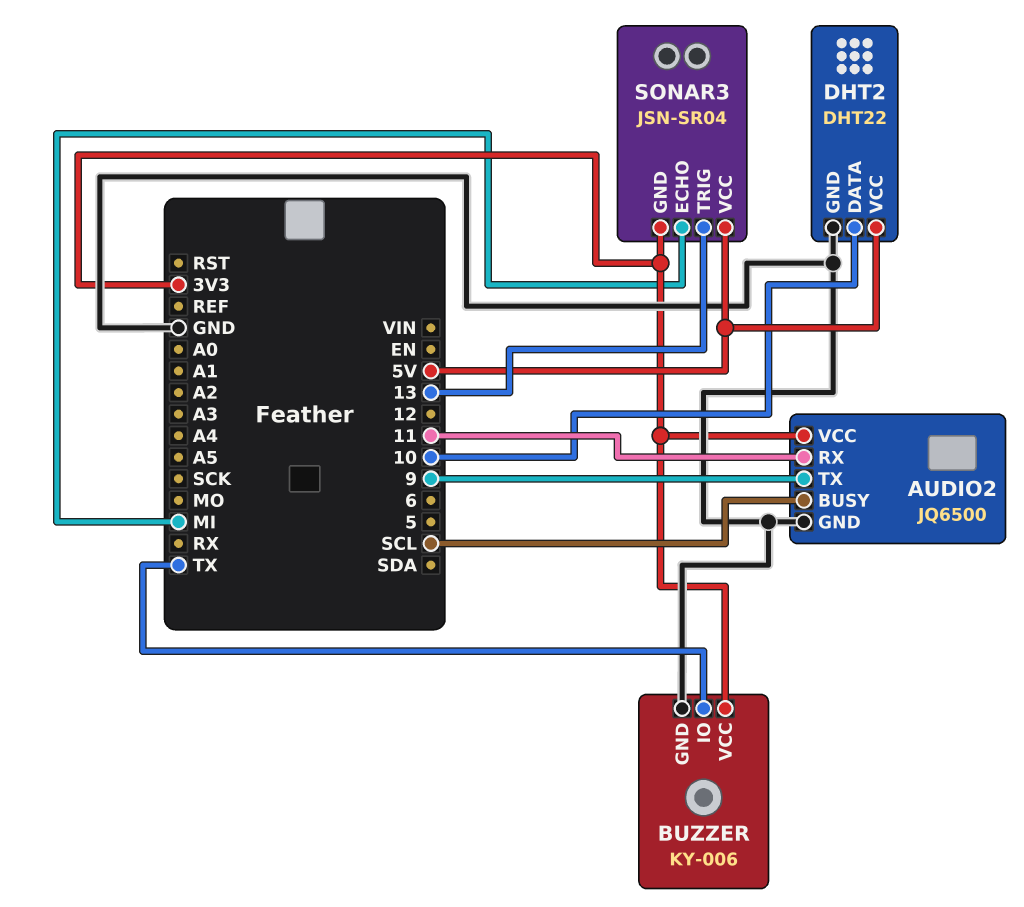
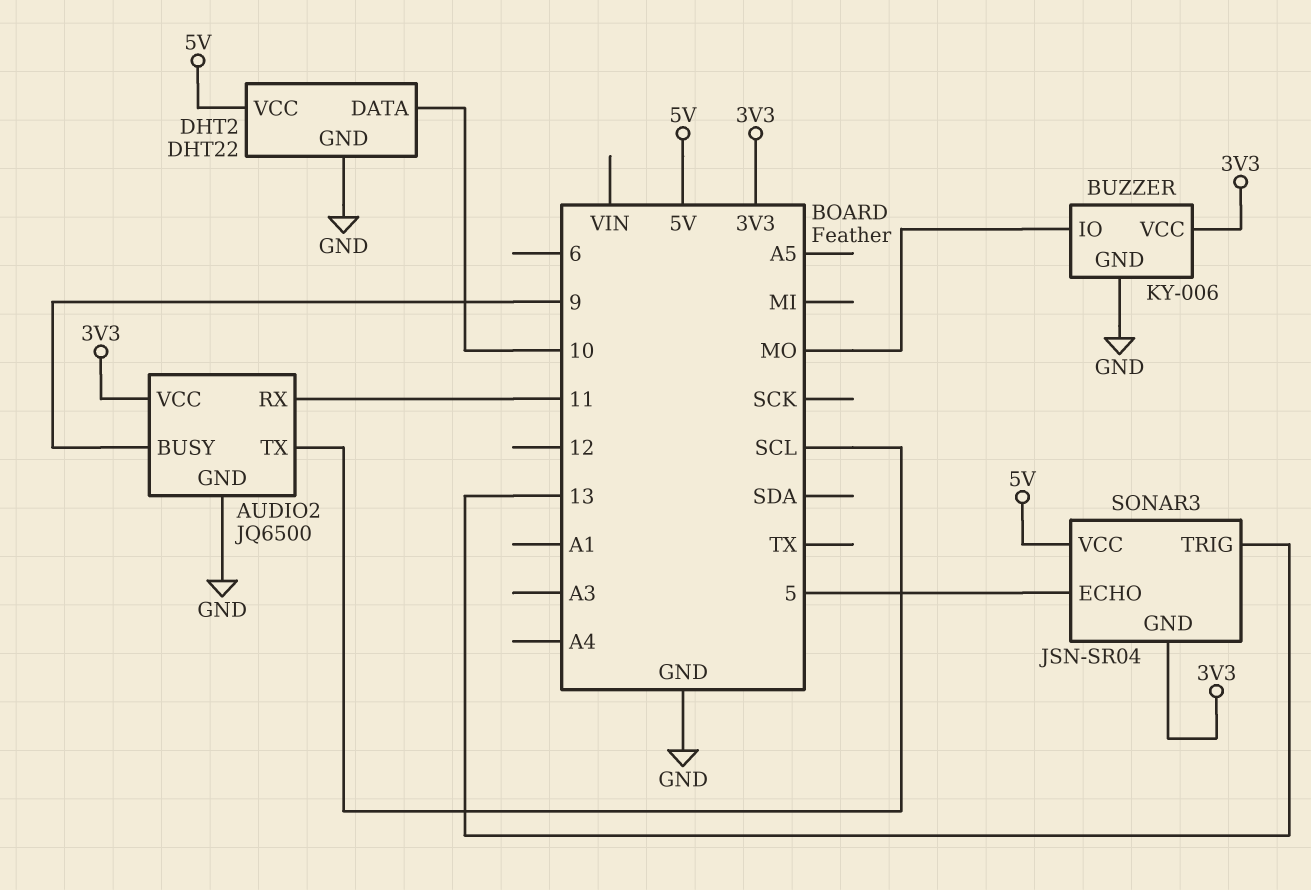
AUDIO2 pin BUSY: SCL -> 9
AUDIO2 pin TX: 9 -> SCL
BUZZER pin IO: TX -> MO
SONAR3 pin ECHO: MI -> 5

